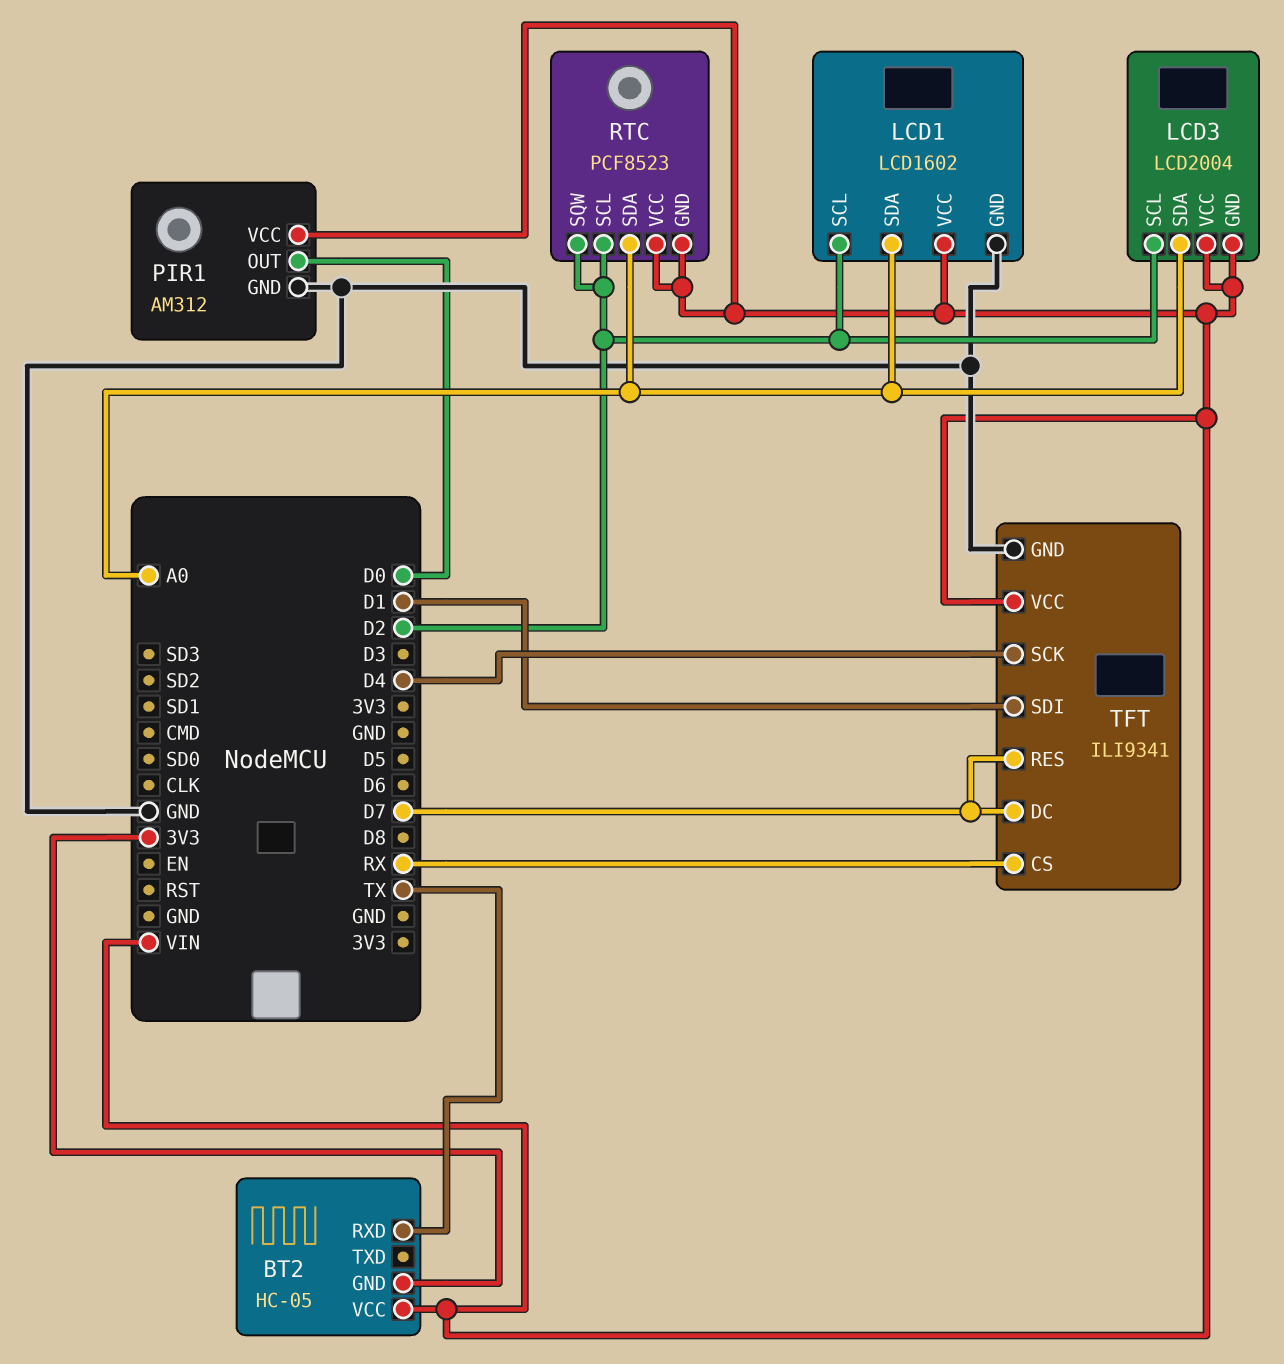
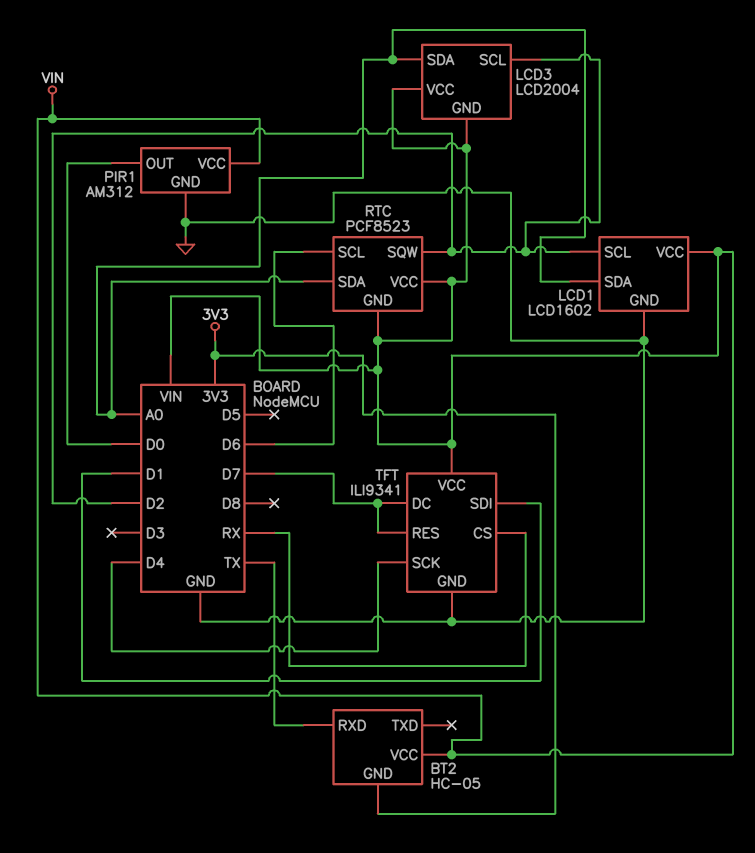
RTC pin SCL: D2 -> D6

